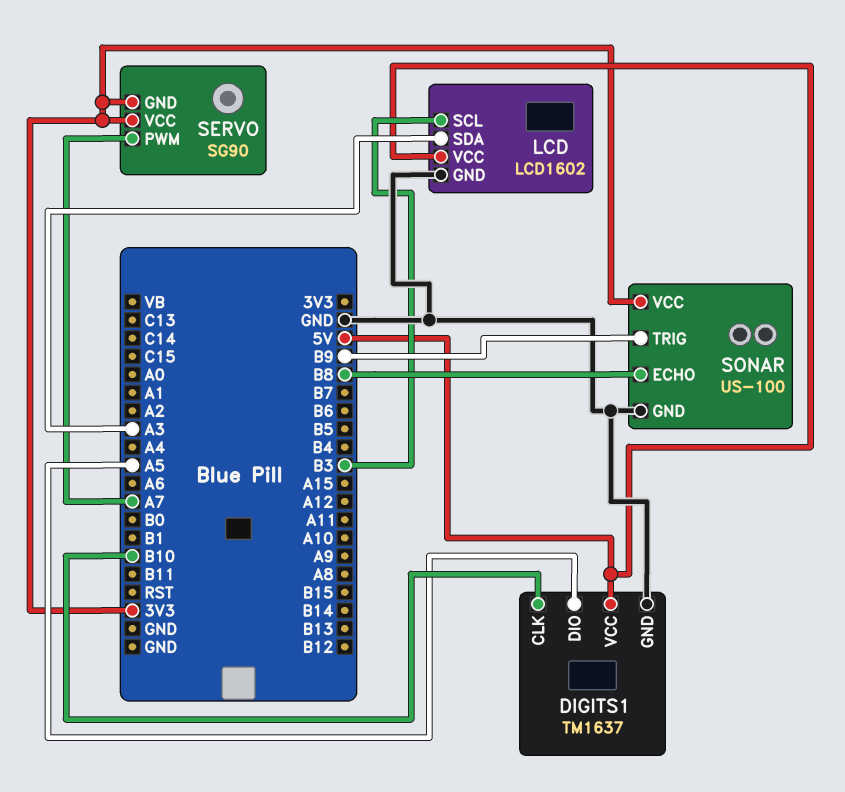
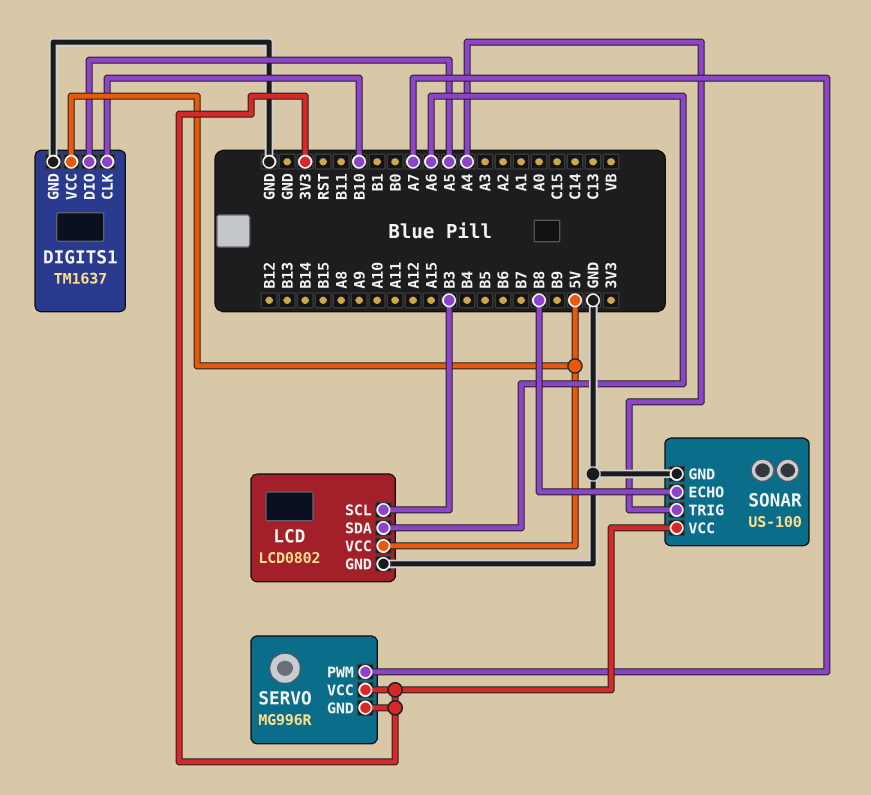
LCD: LCD1602 -> LCD0802
LCD pin SDA: A3 -> A6
SERVO: SG90 -> MG996R
SONAR pin TRIG: B9 -> A4

